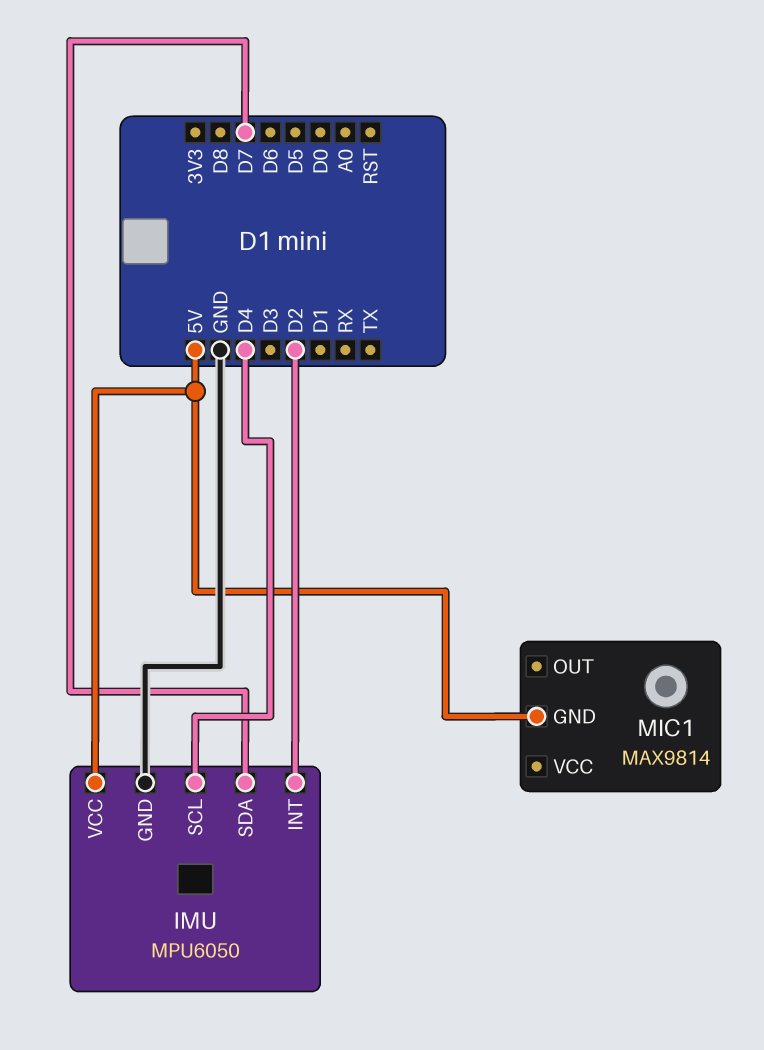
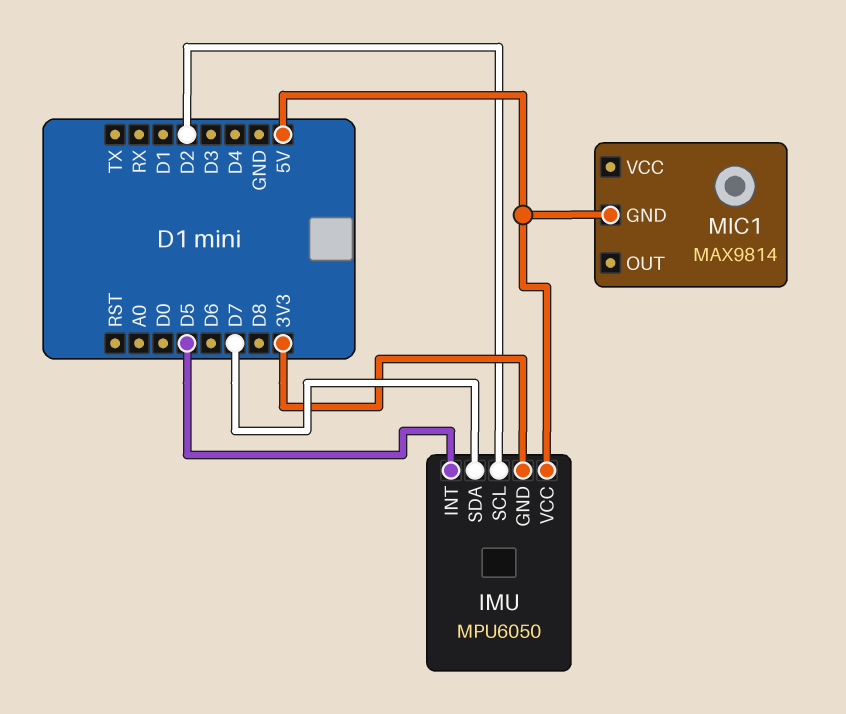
IMU pin GND: GND -> 3V3
IMU pin INT: D2 -> D5
IMU pin SCL: D4 -> D2

